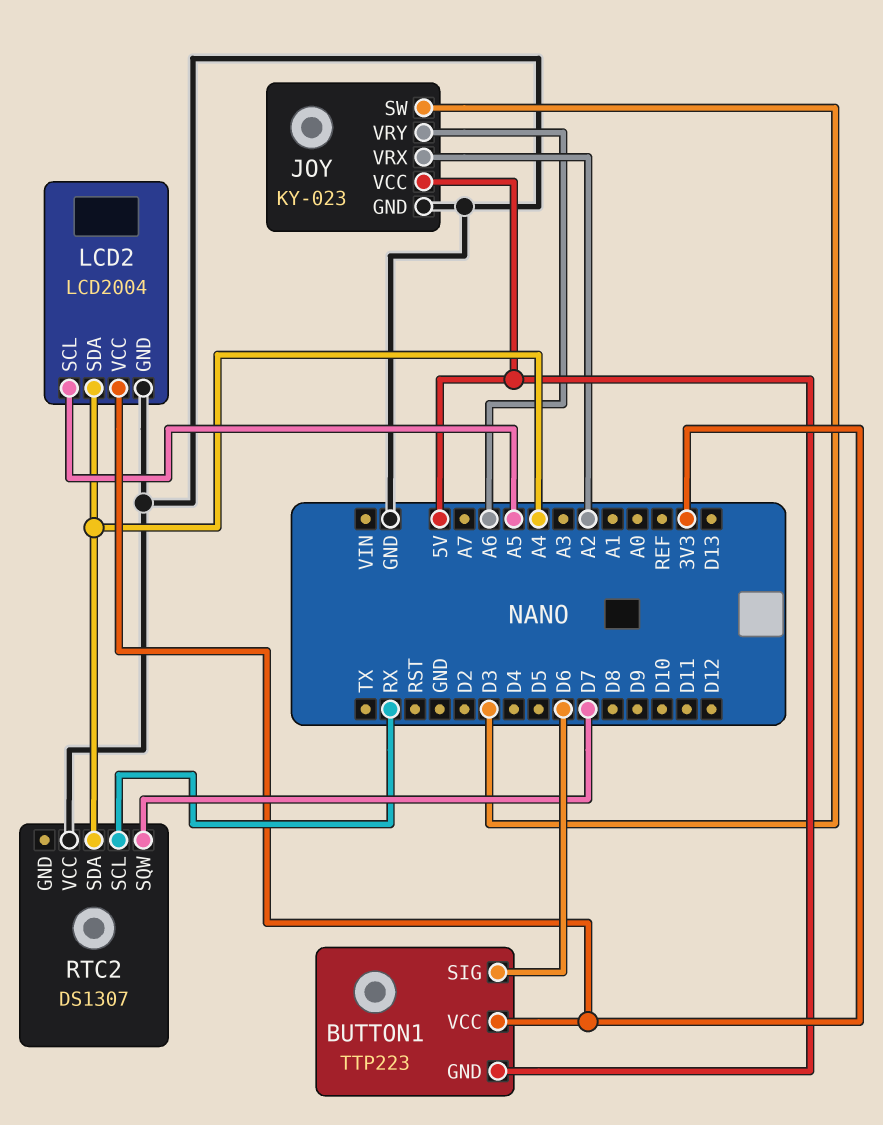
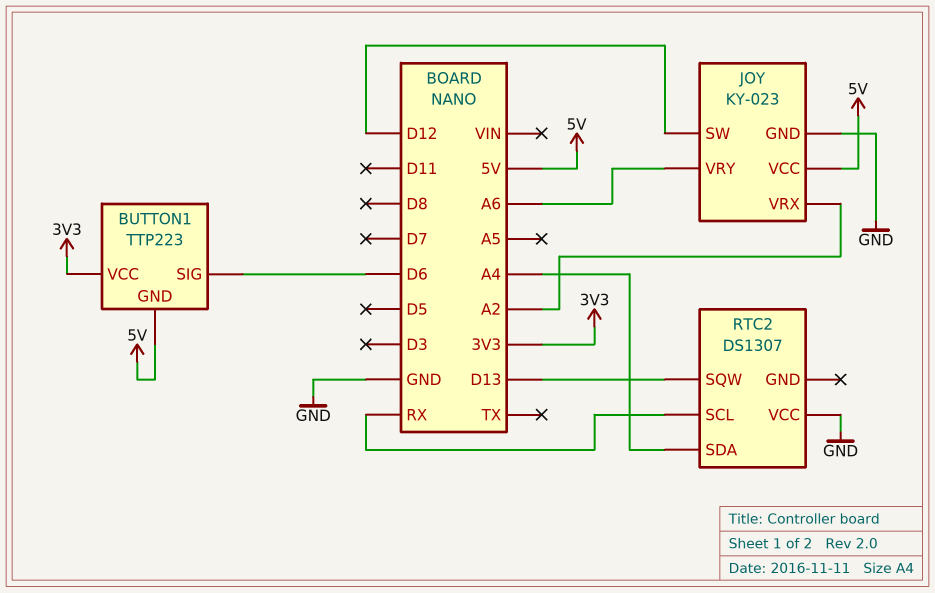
JOY pin SW: D3 -> D12
LCD2: LCD2004 -> none
LCD2 pin GND: GND -> none
LCD2 pin SCL: A5 -> none
LCD2 pin SDA: A4 -> none
LCD2 pin VCC: 3V3 -> none
RTC2 pin SQW: D7 -> D13

